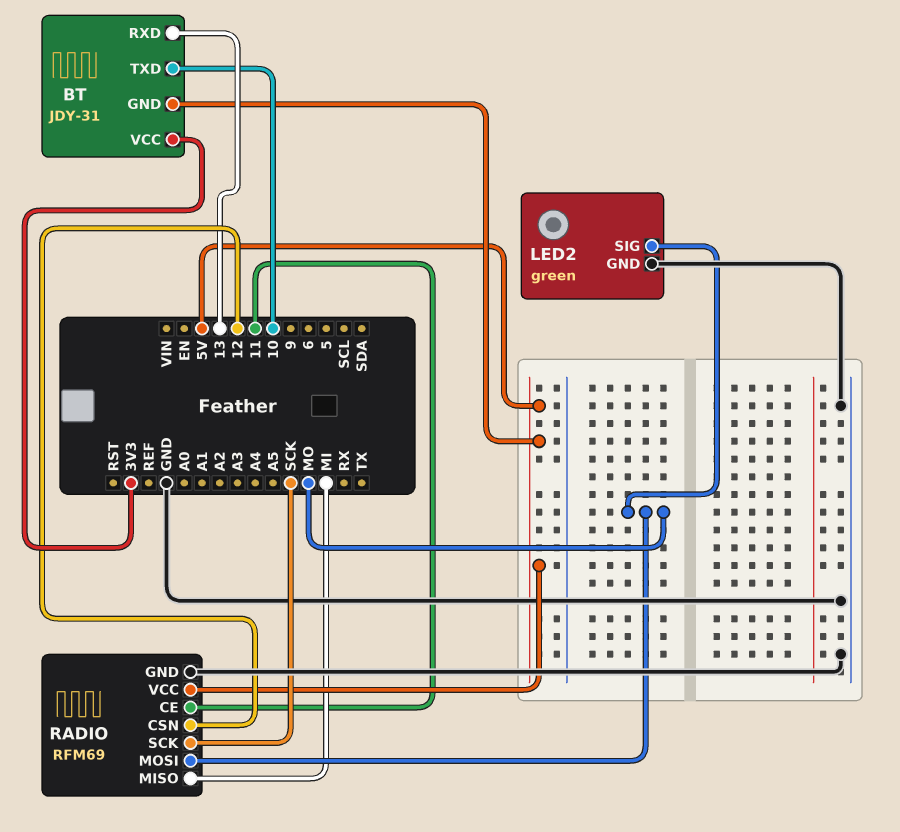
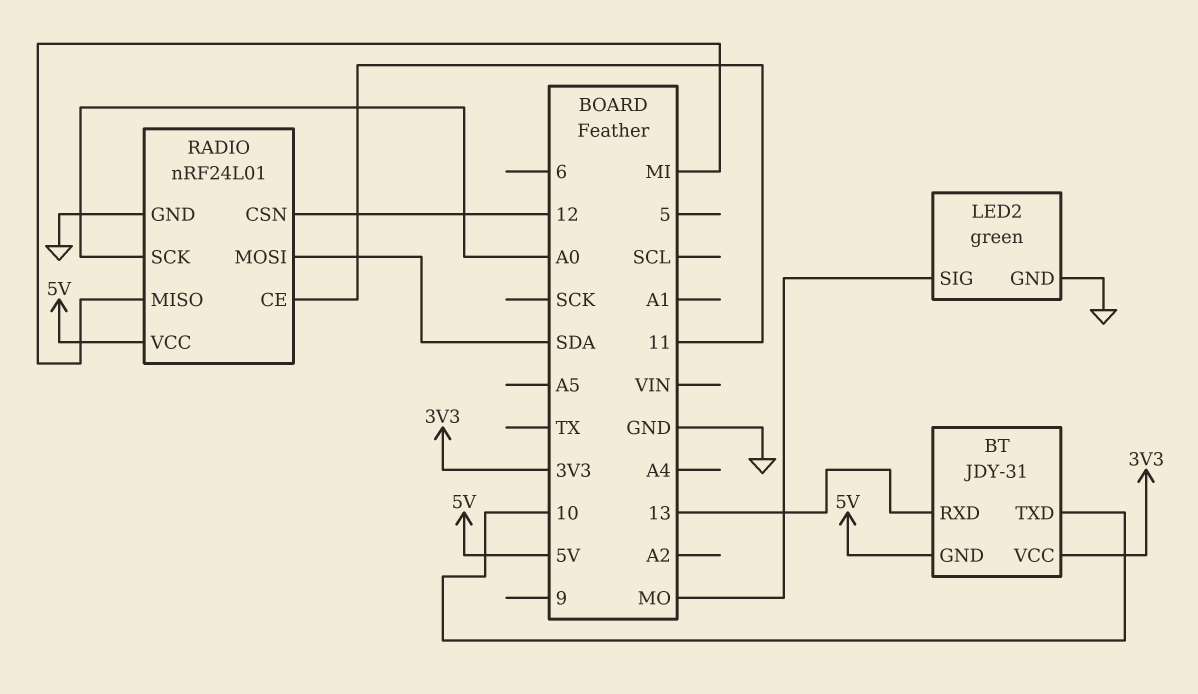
RADIO: RFM69 -> nRF24L01
RADIO pin MOSI: MO -> SDA
RADIO pin SCK: SCK -> A0

